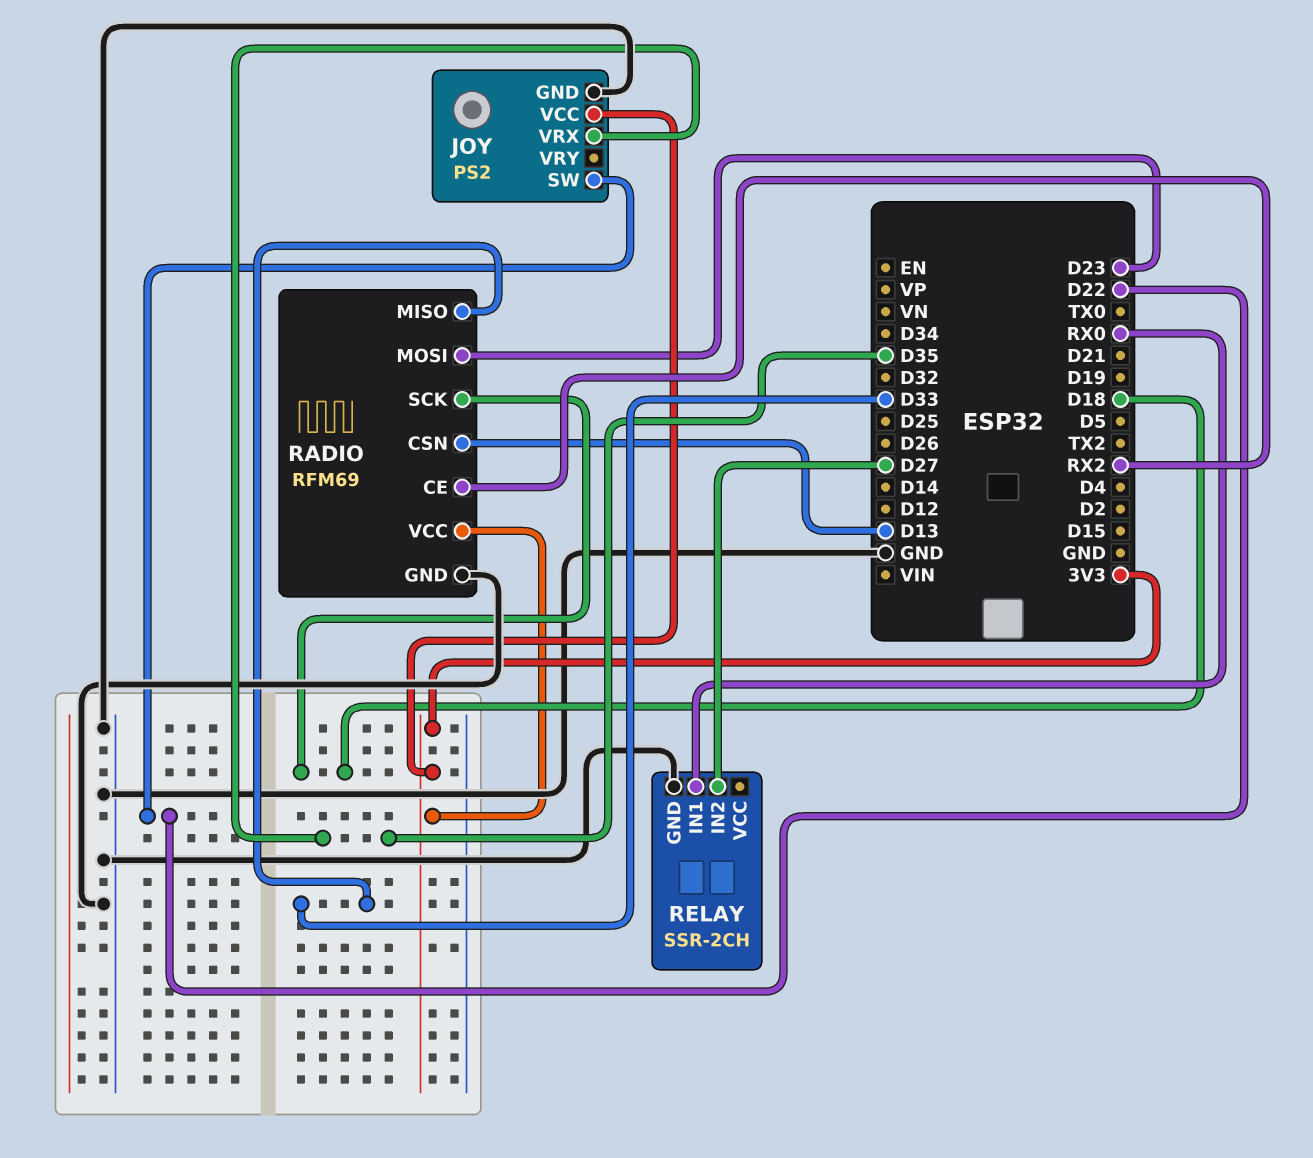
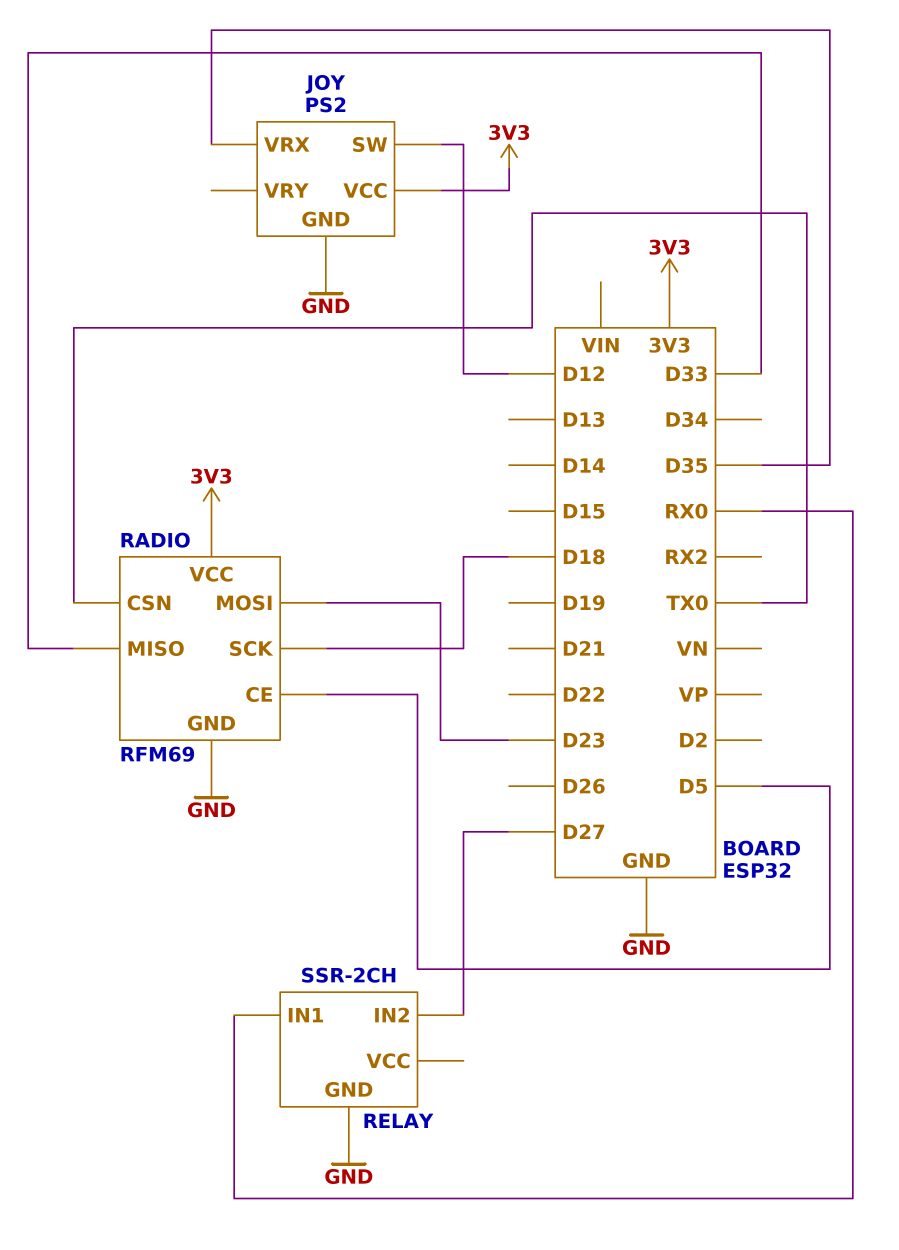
JOY pin SW: D22 -> D12
RADIO pin CE: RX2 -> D5
RADIO pin CSN: D13 -> TX0

